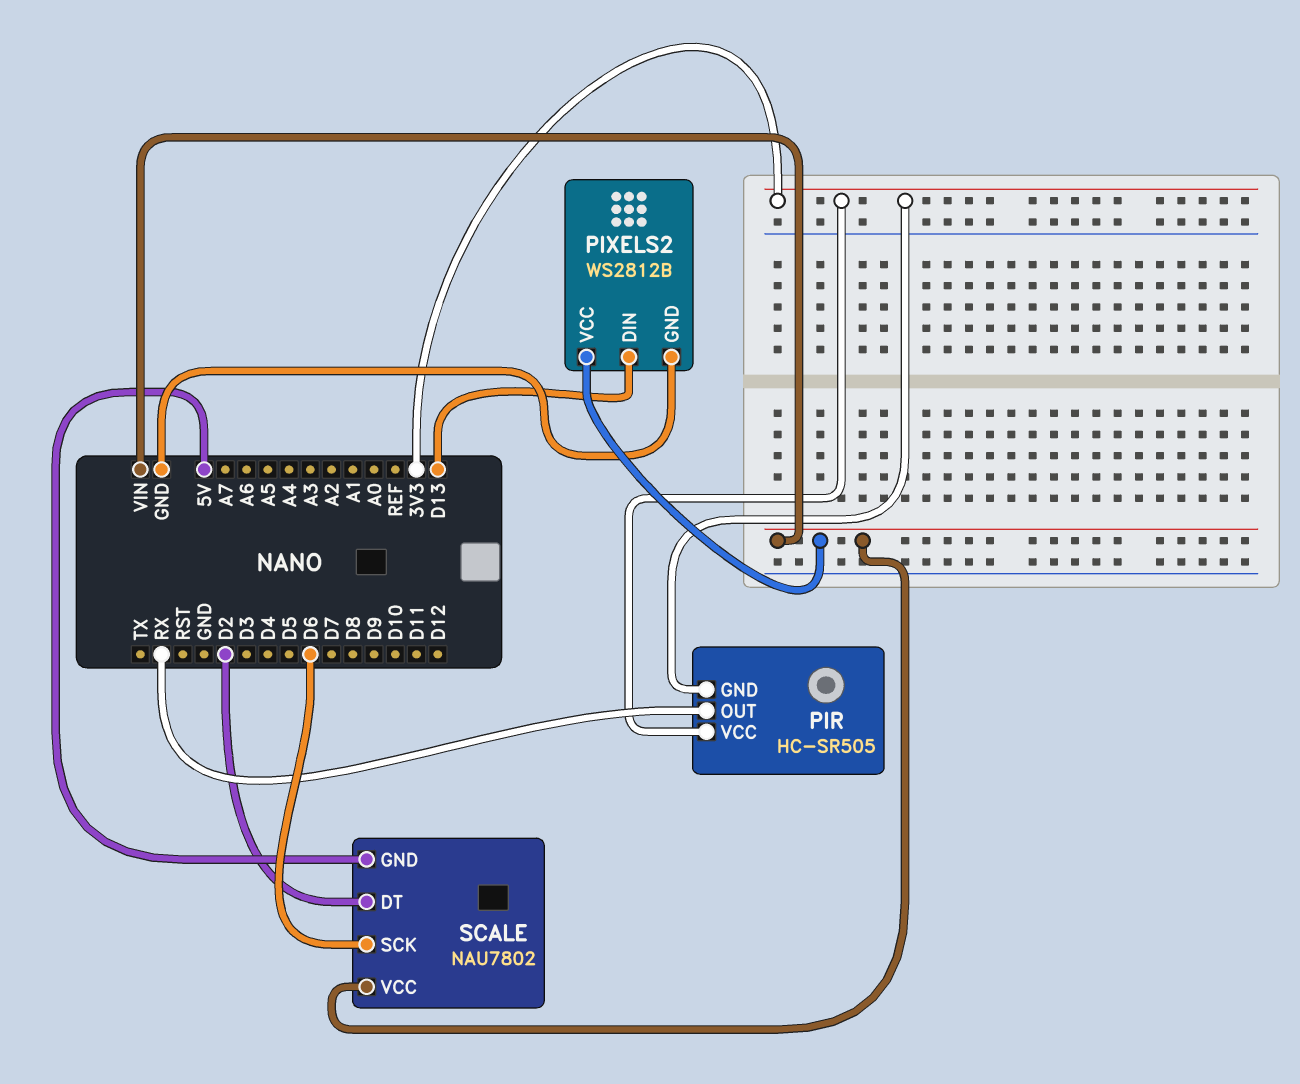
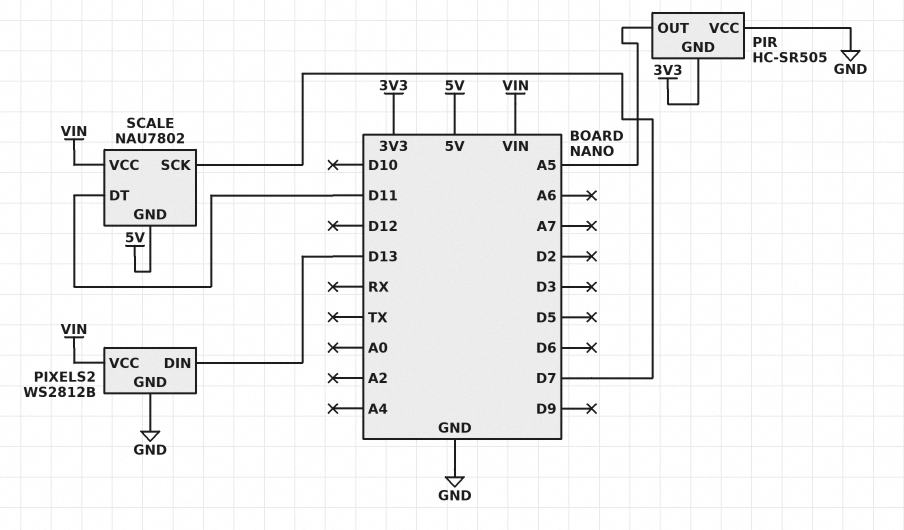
PIR pin OUT: RX -> A5
PIR pin VCC: 3V3 -> GND
SCALE pin DT: D2 -> D11
SCALE pin SCK: D6 -> D7

